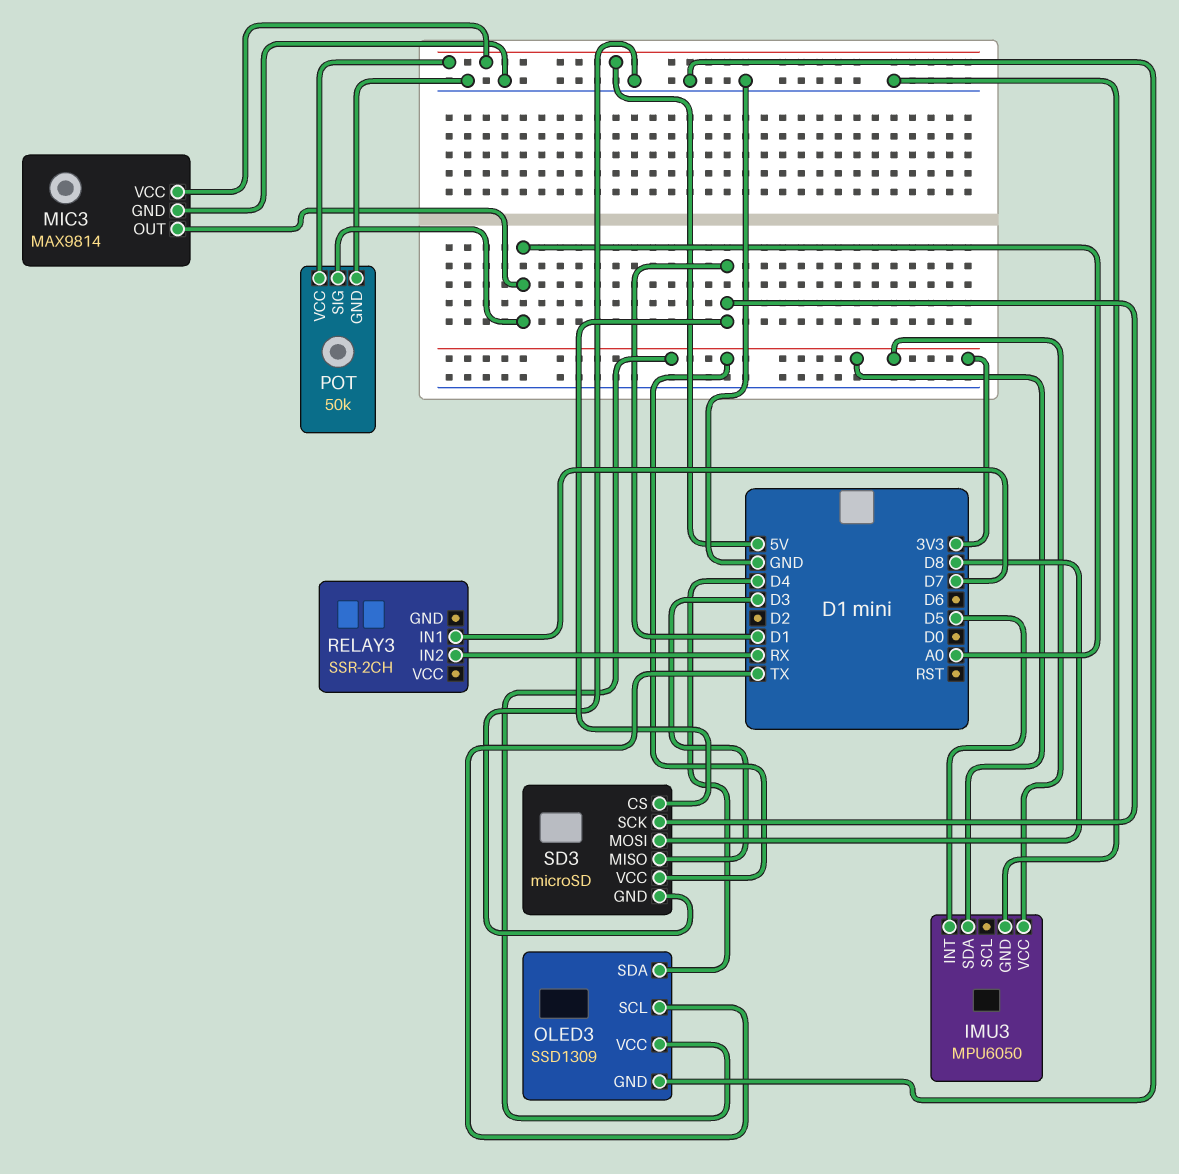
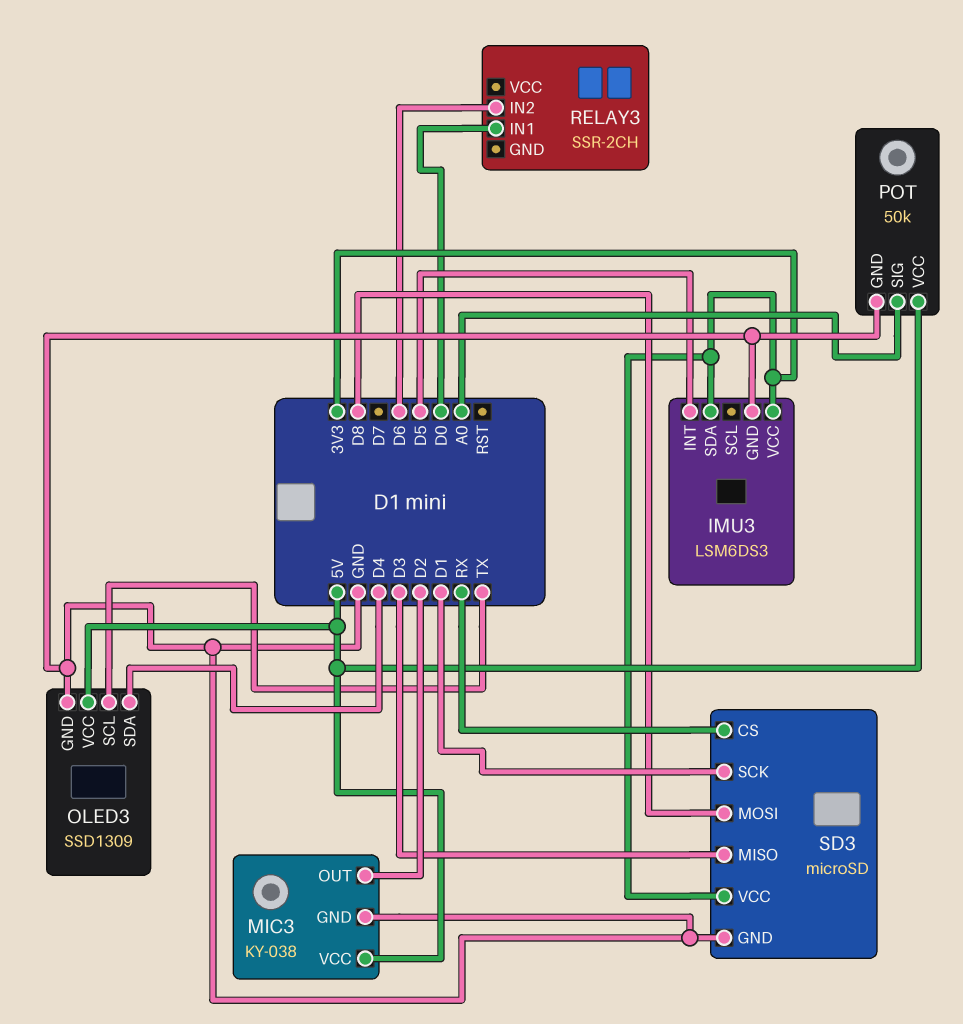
IMU3: MPU6050 -> LSM6DS3
MIC3: MAX9814 -> KY-038
MIC3 pin OUT: A0 -> D2
OLED3 pin VCC: 3V3 -> 5V
RELAY3 pin IN1: D7 -> D0
RELAY3 pin IN2: RX -> D6
SD3 pin CS: D1 -> RX

